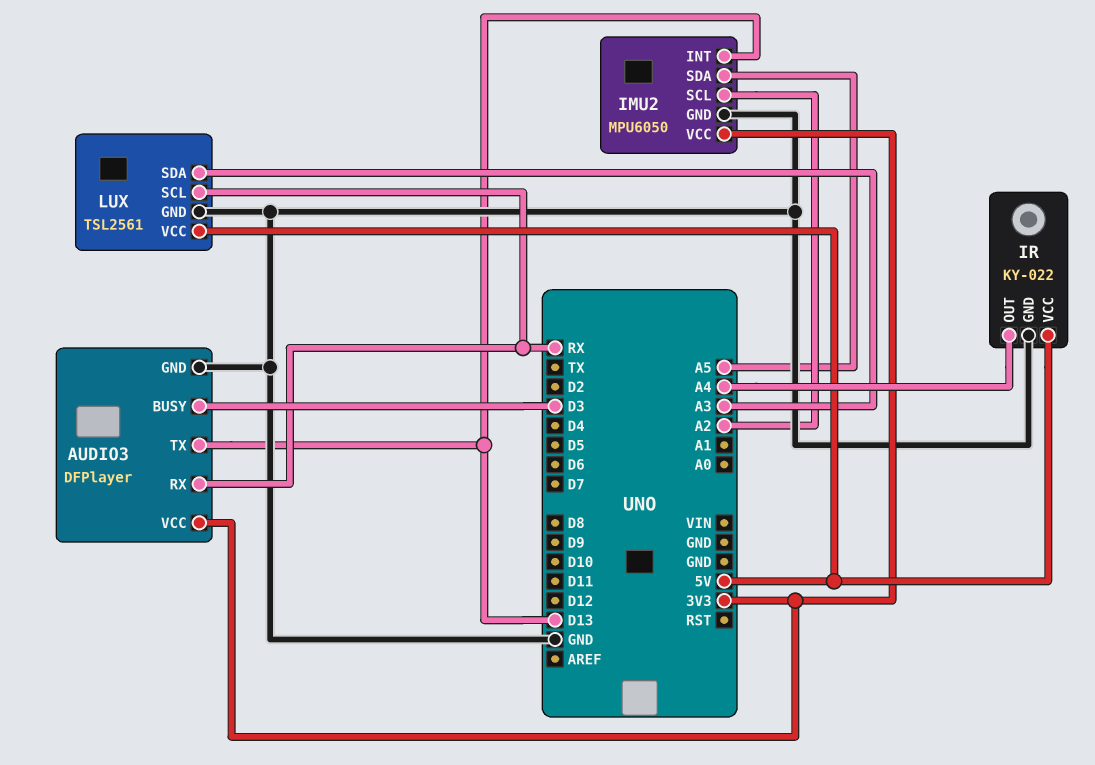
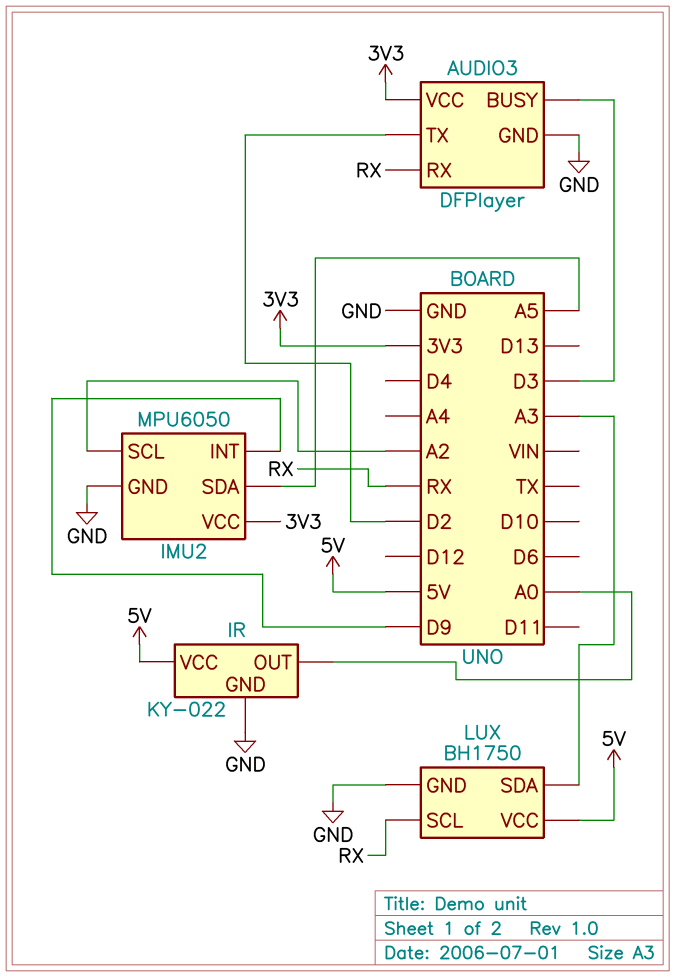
AUDIO3 pin TX: D13 -> D2
IMU2 pin INT: D13 -> D9
IR pin OUT: A4 -> A0
LUX: TSL2561 -> BH1750

